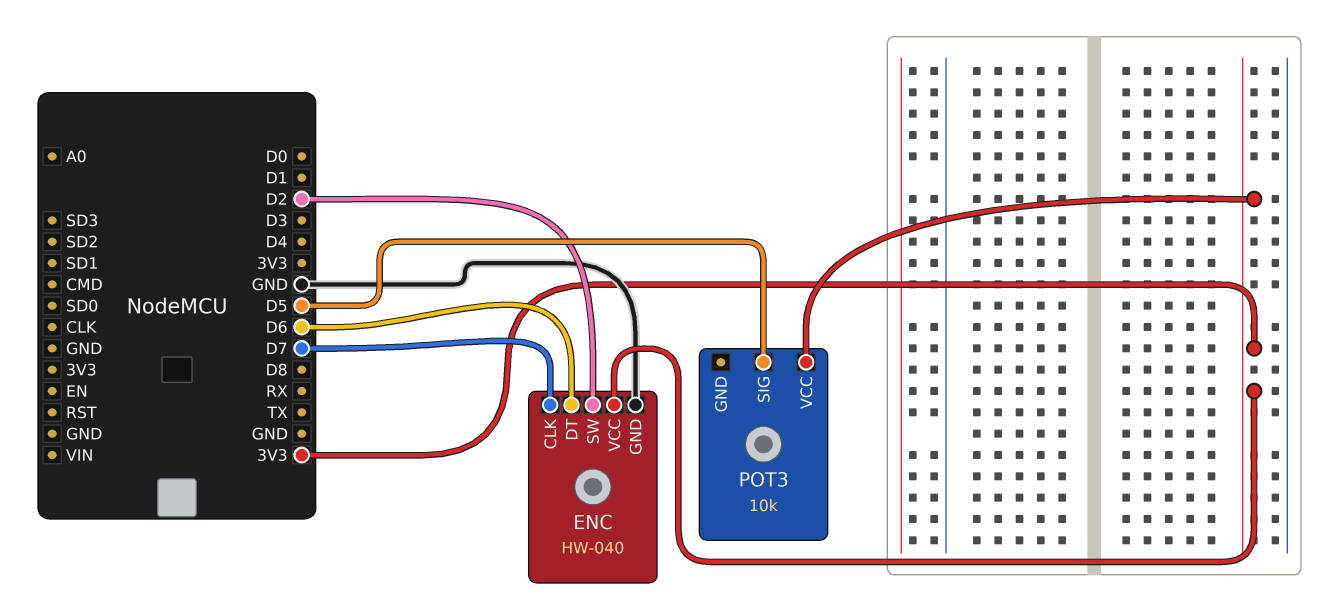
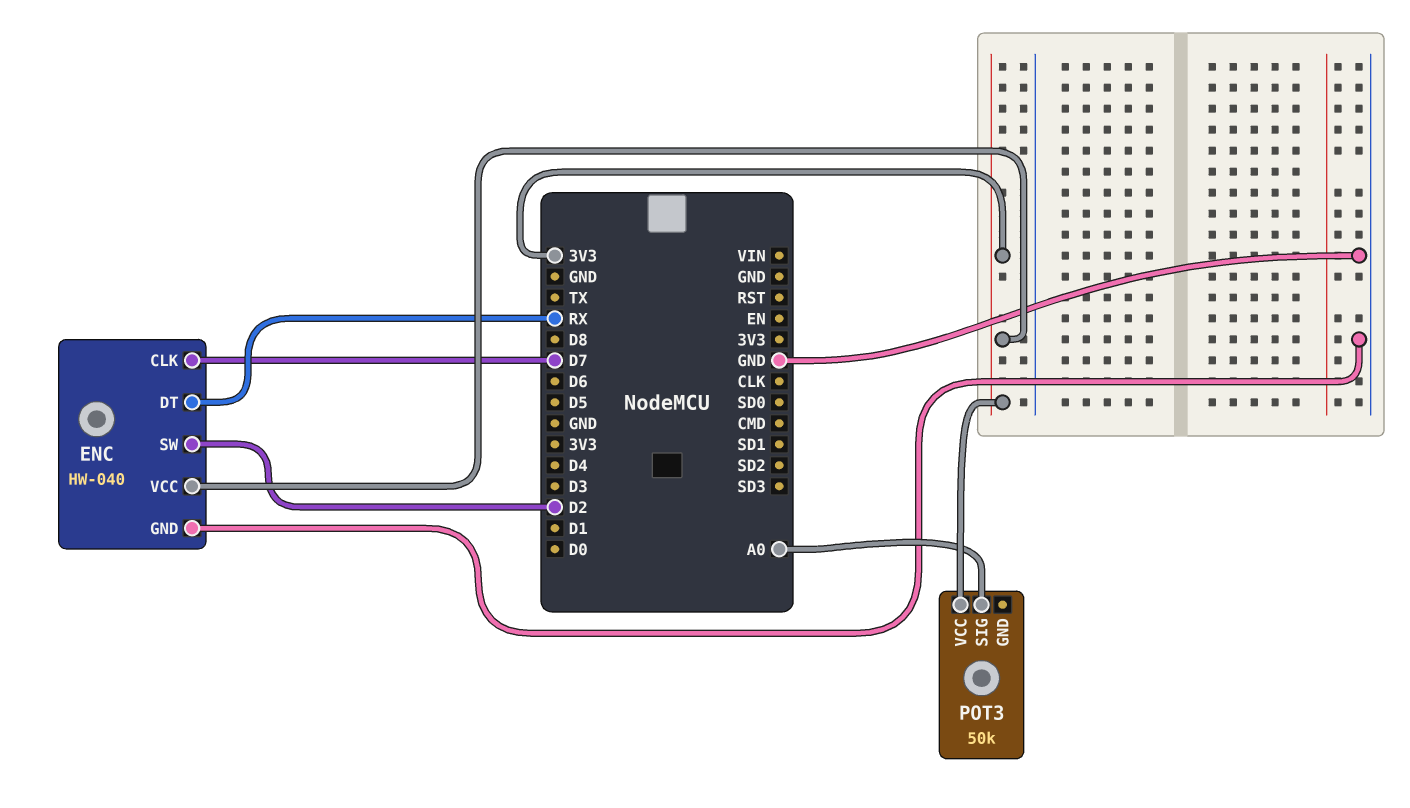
ENC pin DT: D6 -> RX
POT3: 10k -> 50k
POT3 pin SIG: D5 -> A0

